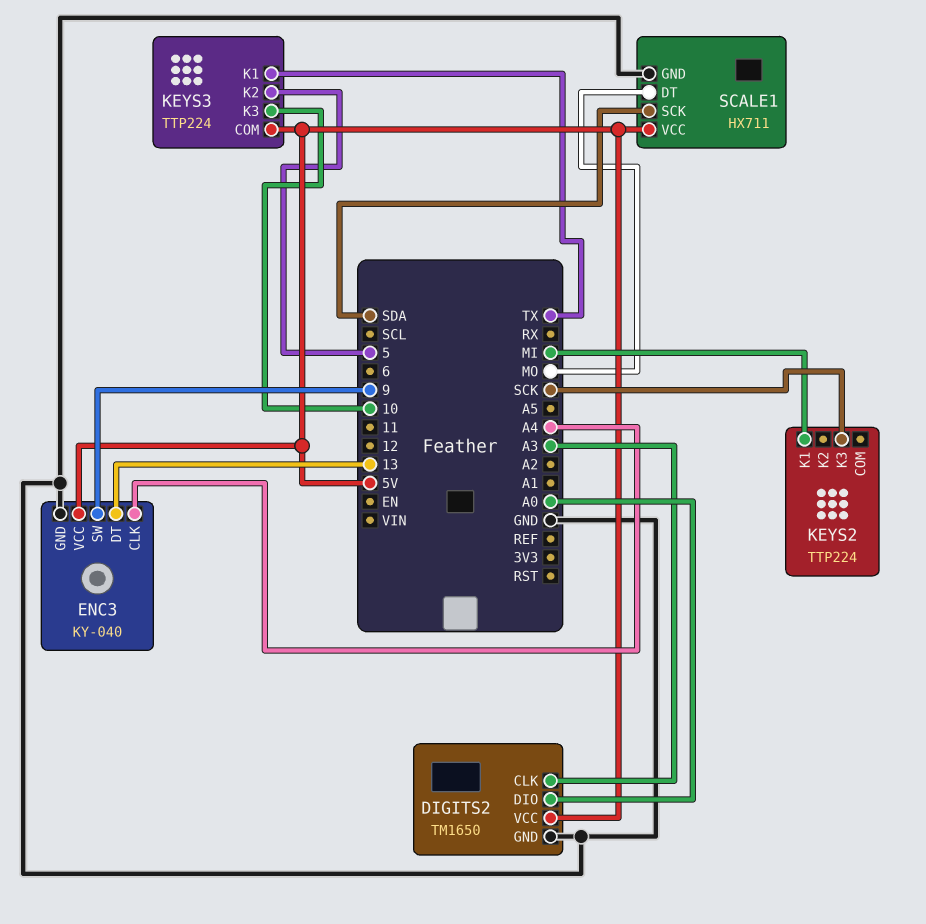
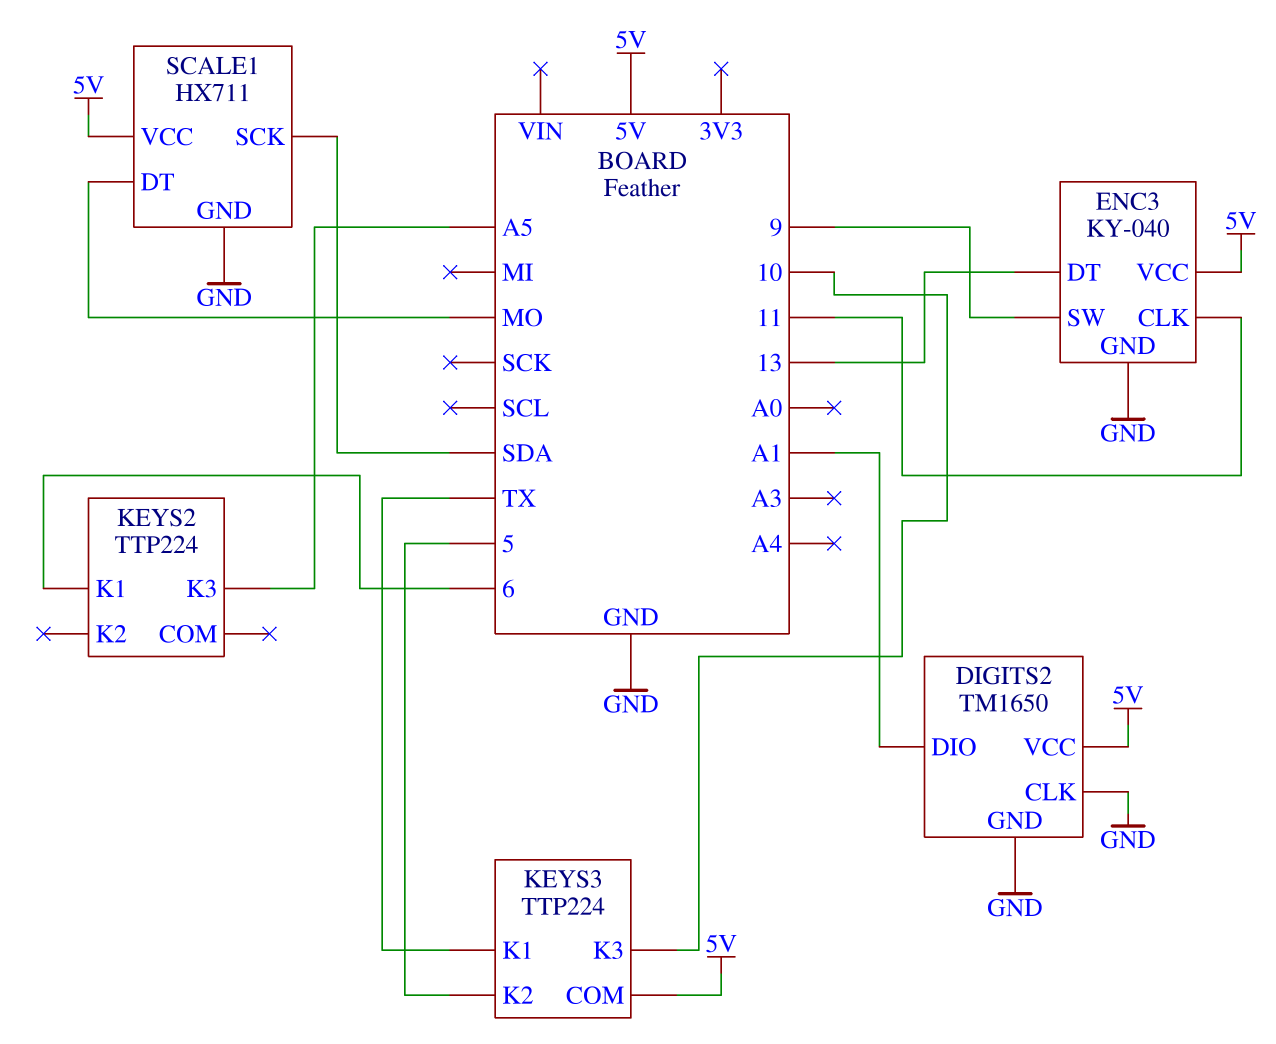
DIGITS2 pin CLK: A3 -> GND
DIGITS2 pin DIO: A0 -> A1
ENC3 pin CLK: A4 -> 11
KEYS2 pin K1: MI -> 6
KEYS2 pin K3: SCK -> A5

